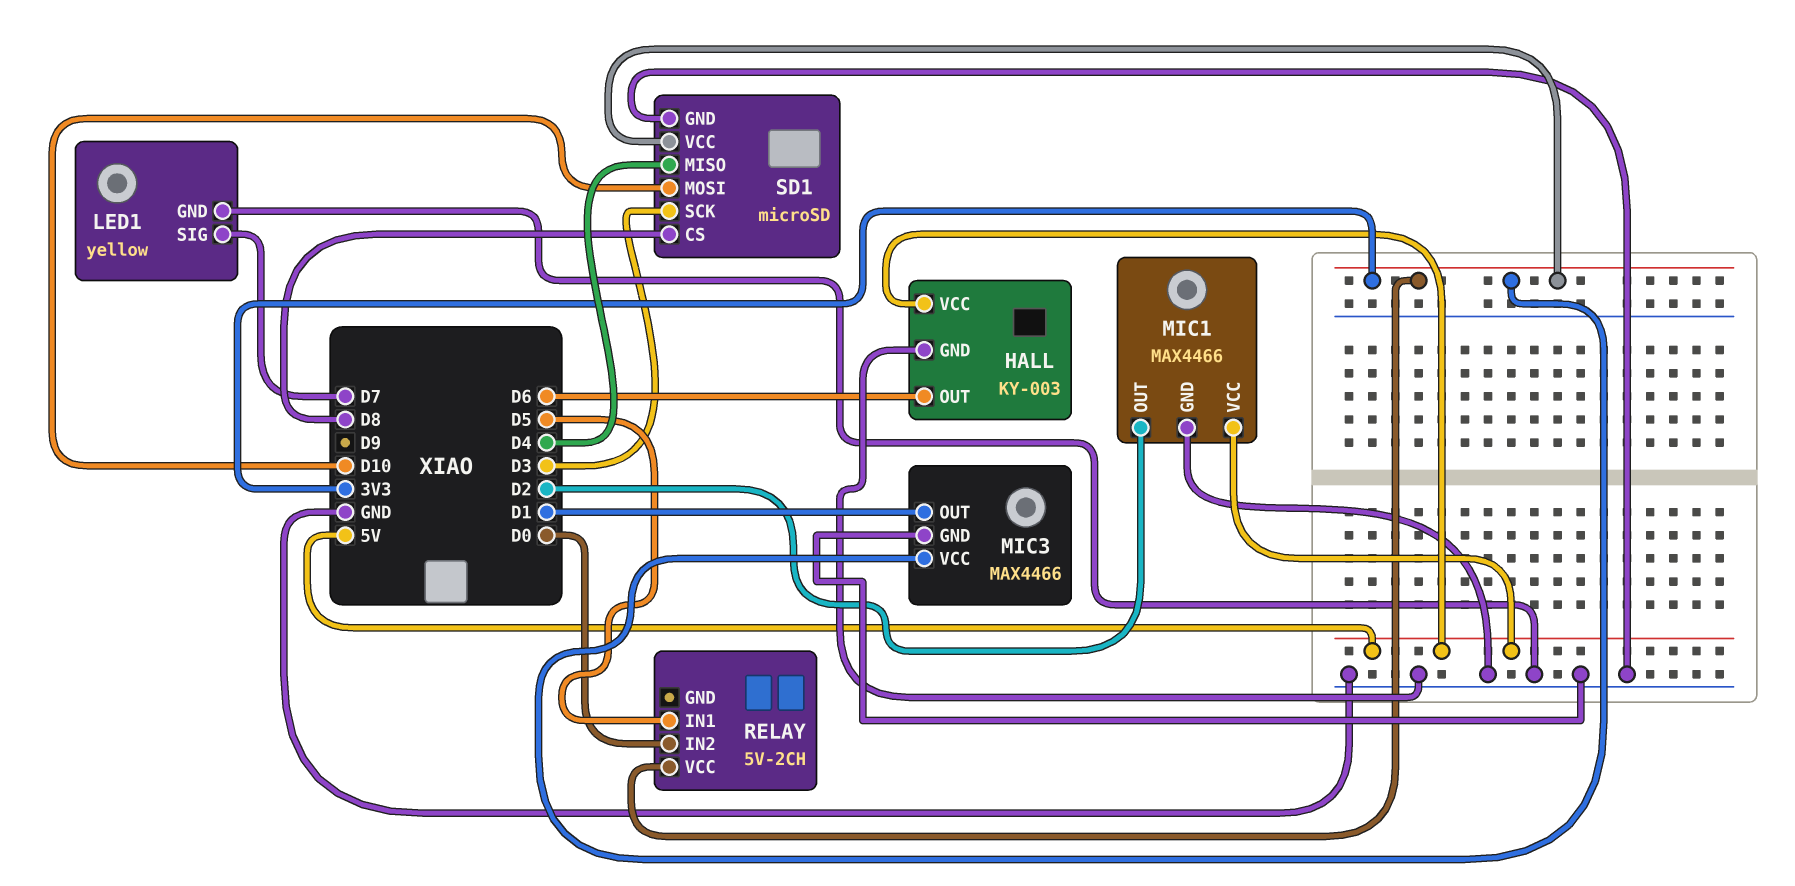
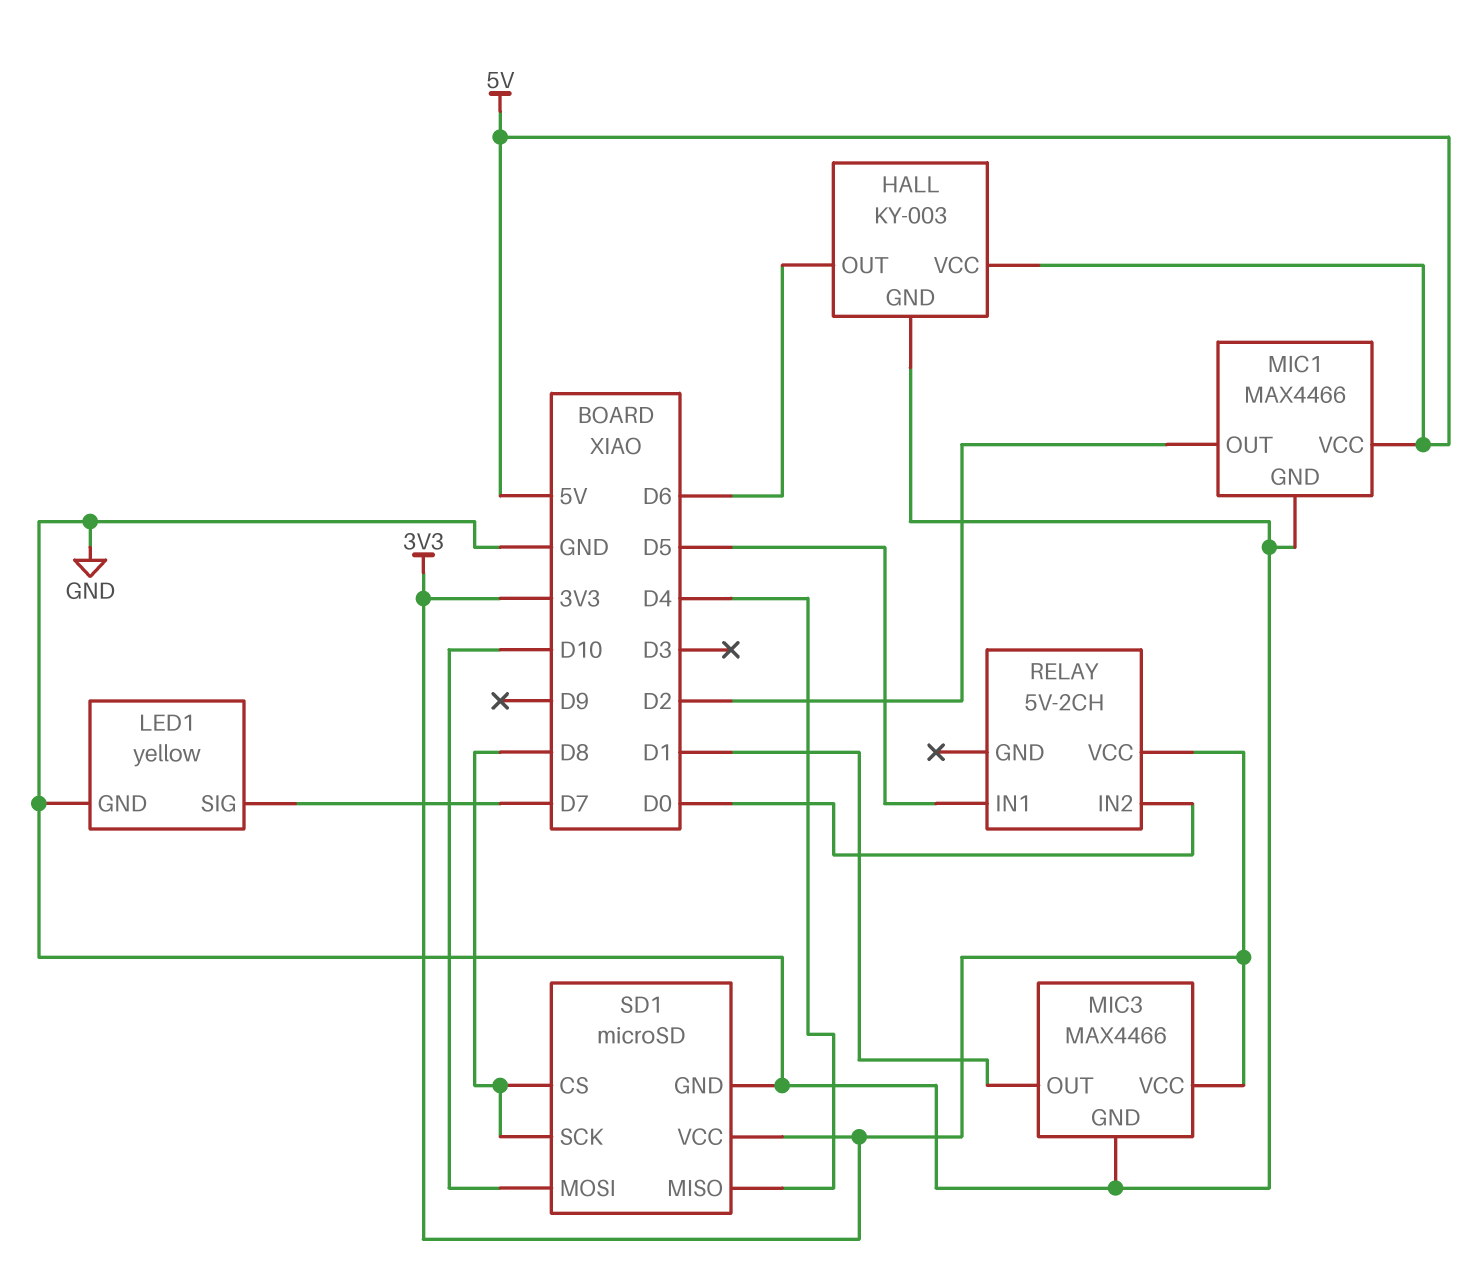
SD1 pin SCK: D3 -> D8

